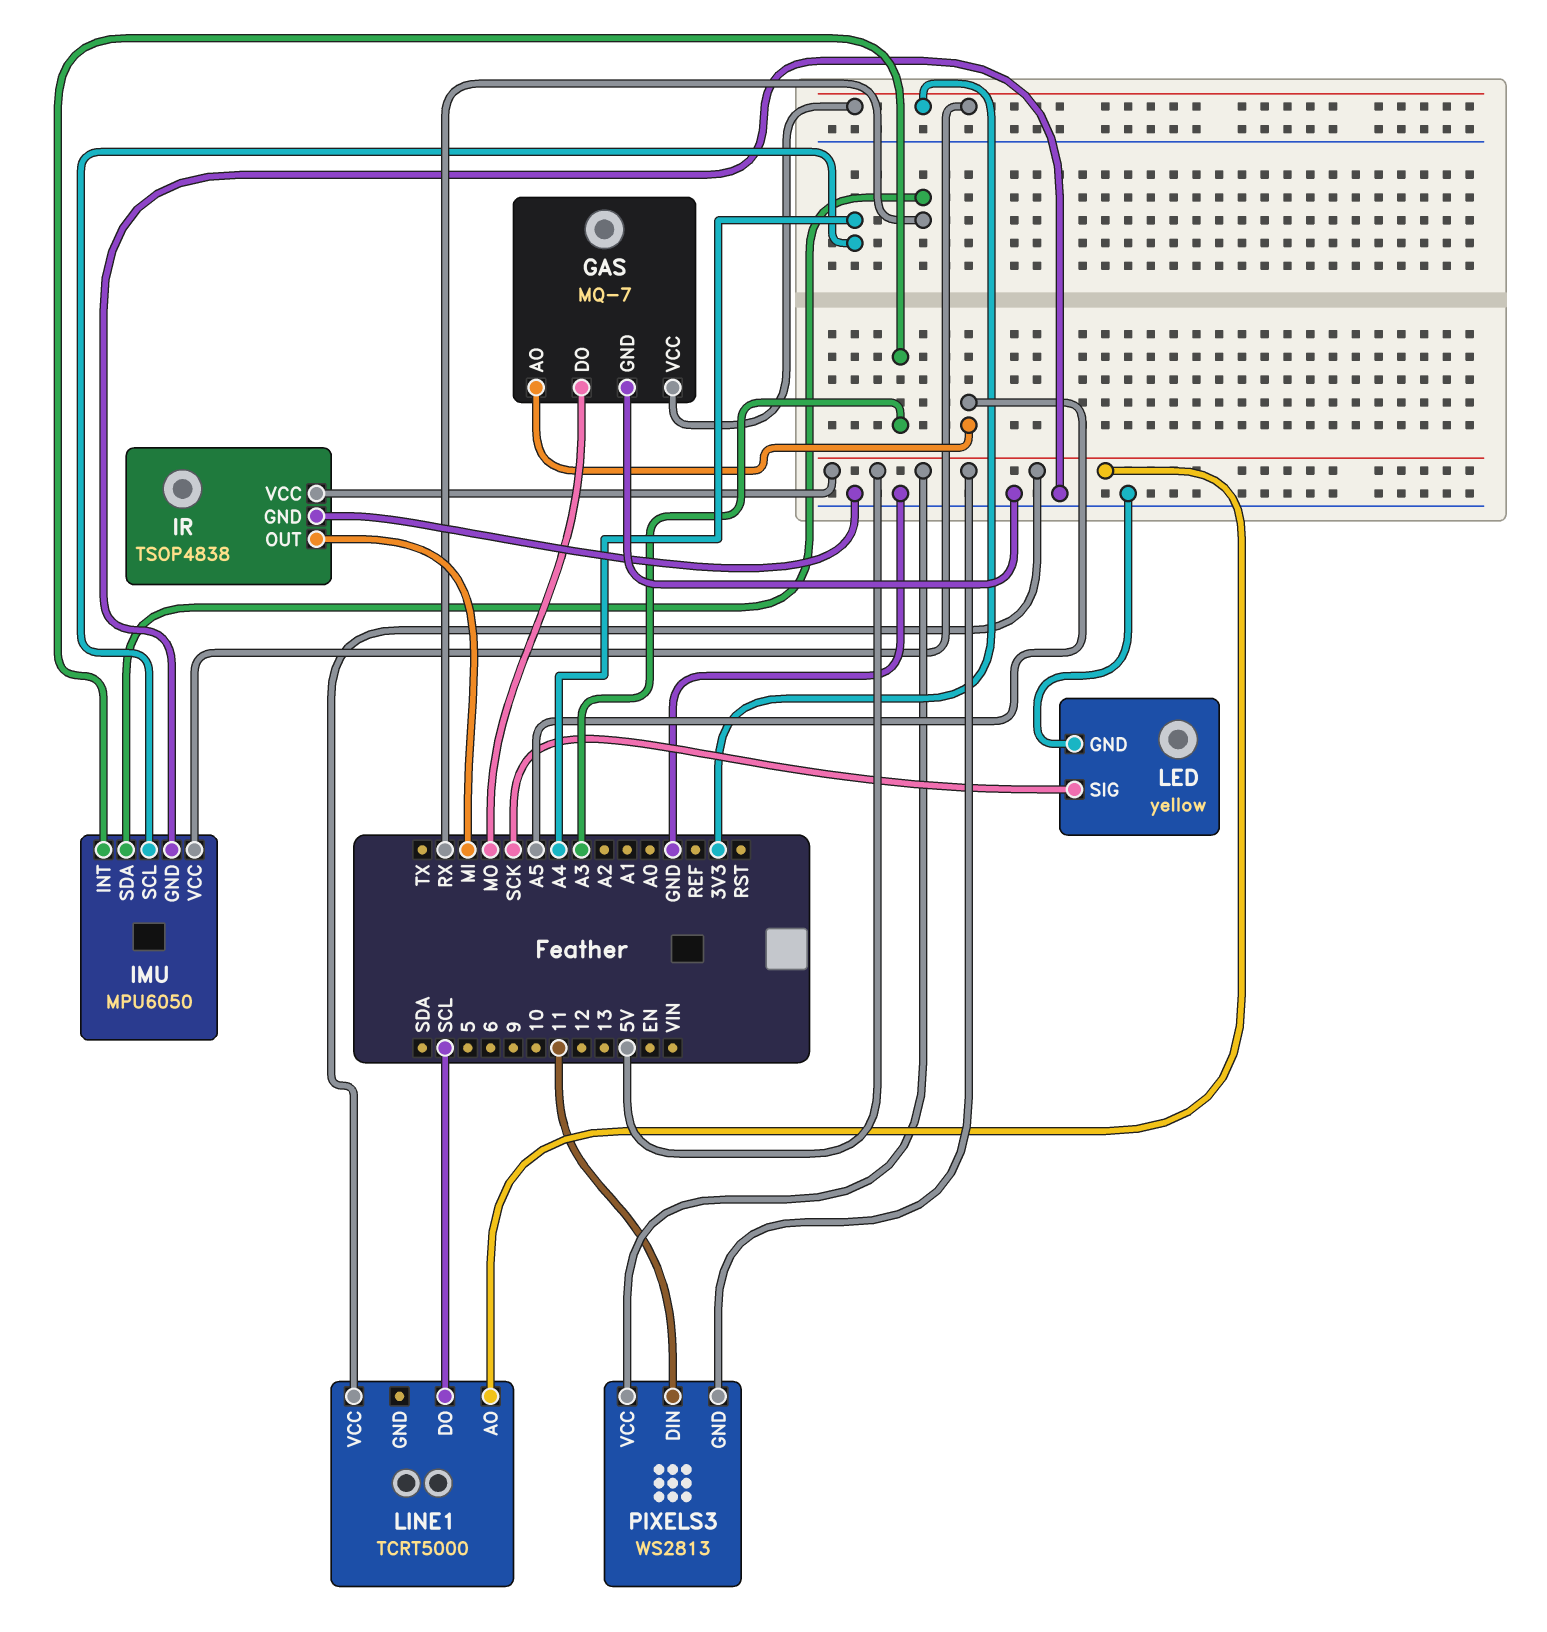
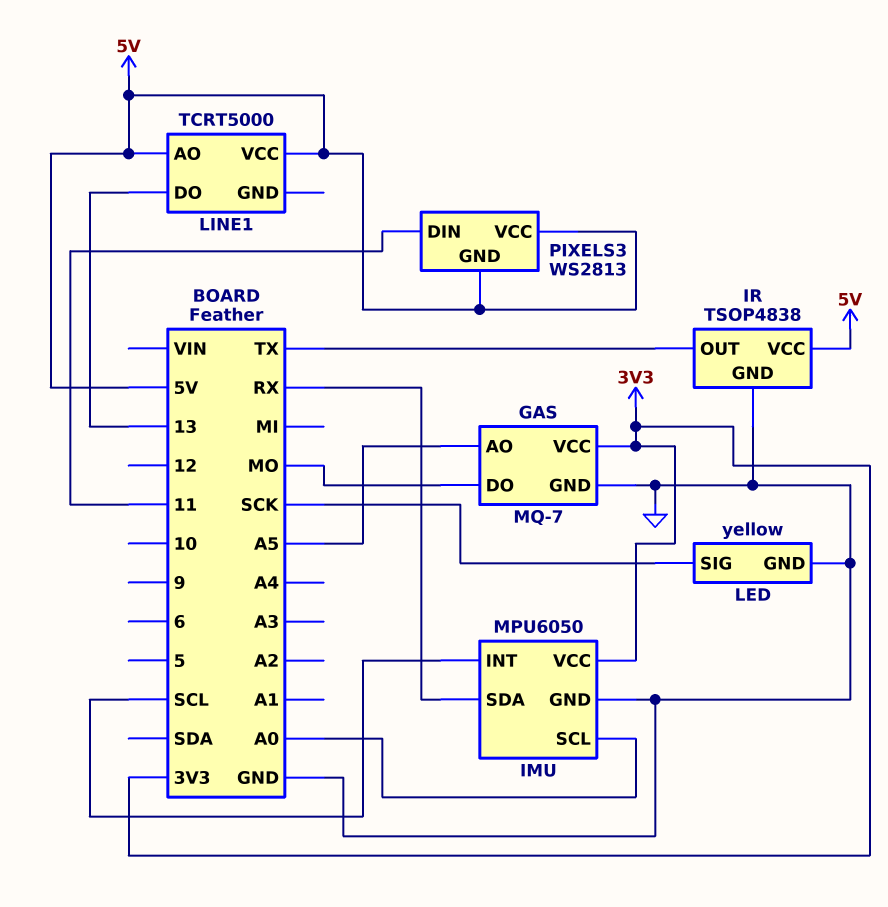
IMU pin INT: A3 -> SCL
IMU pin SCL: A4 -> A0
IR pin OUT: MI -> TX
LINE1 pin DO: SCL -> 13

